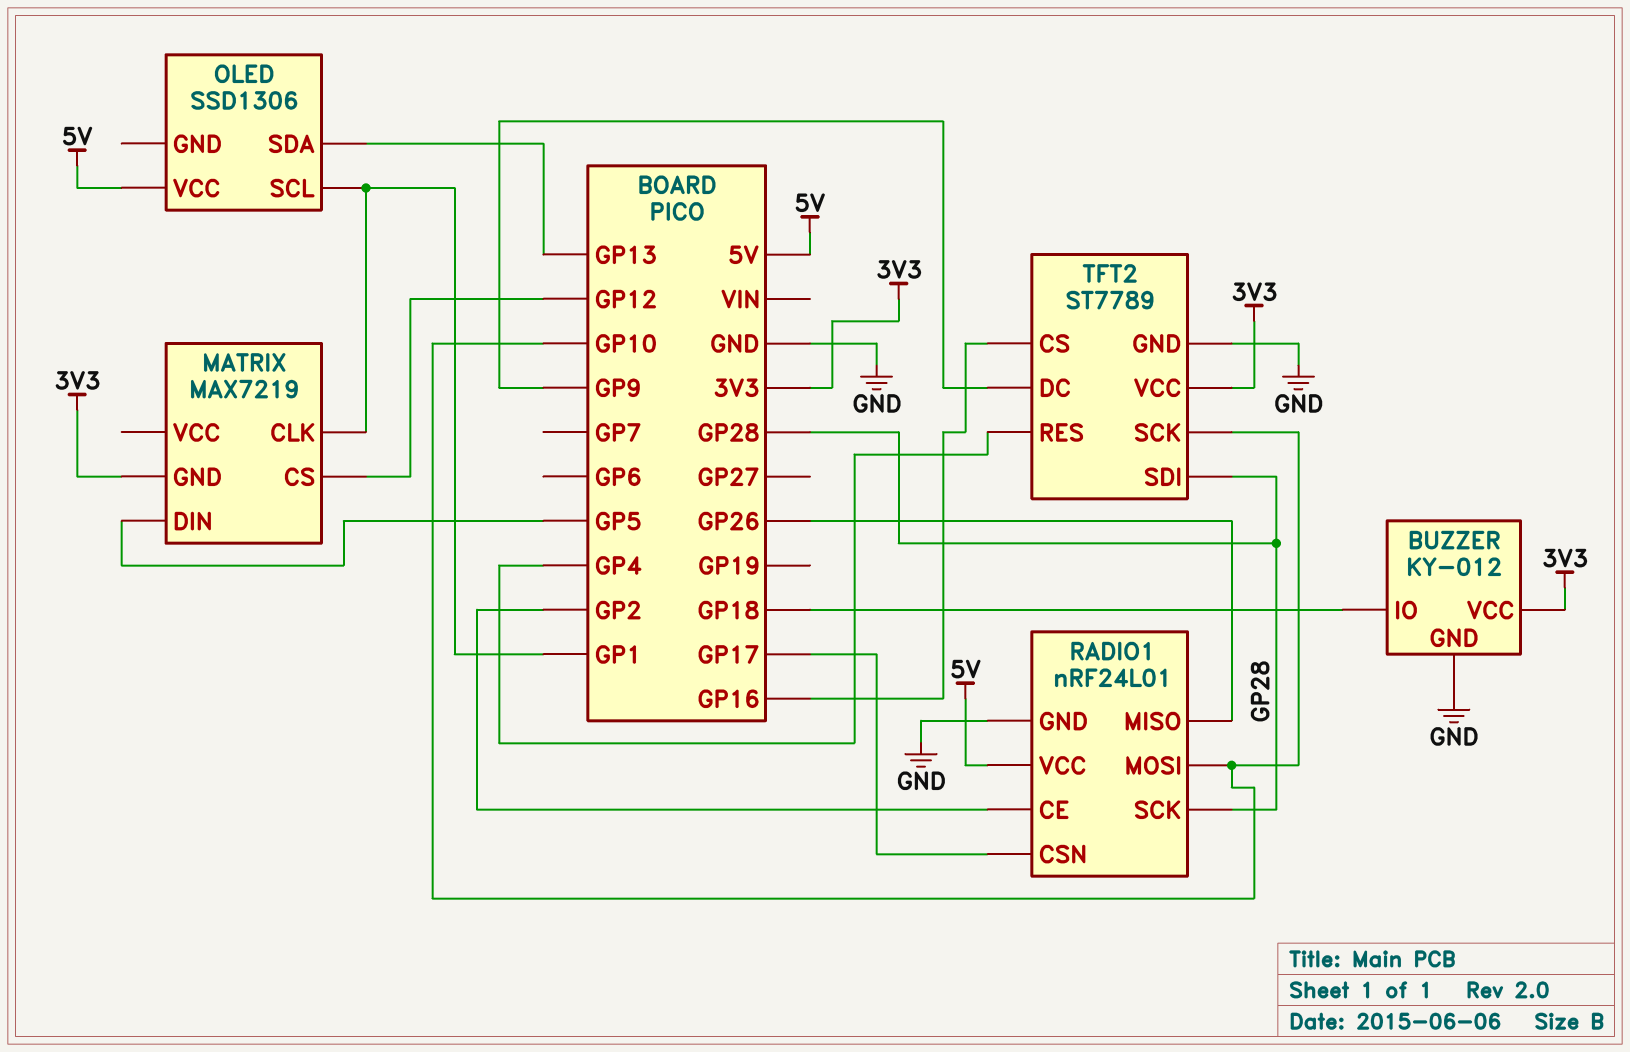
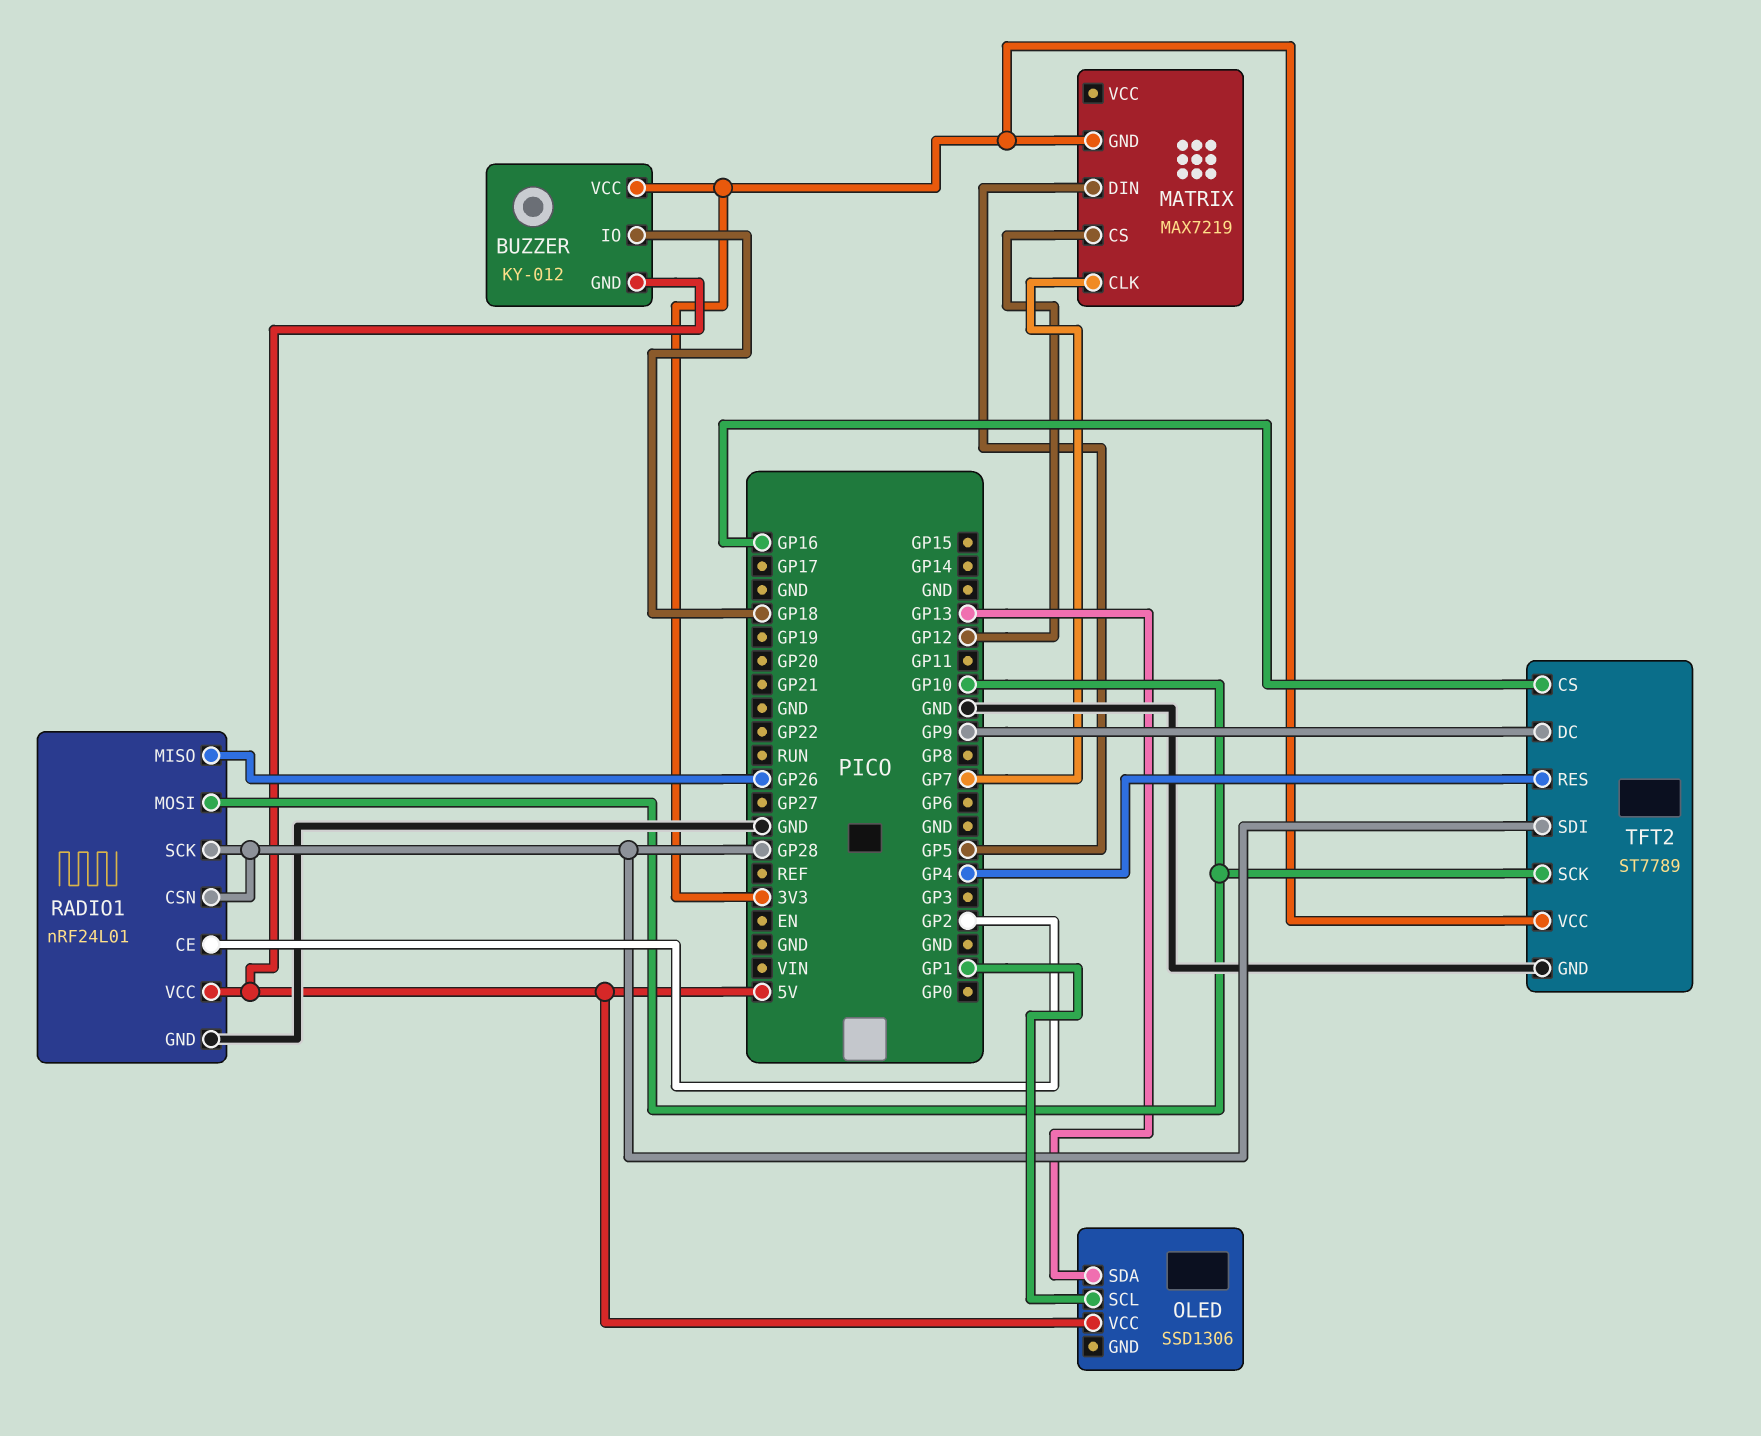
BUZZER pin GND: GND -> 5V
MATRIX pin CLK: GP1 -> GP7
RADIO1 pin CSN: GP17 -> GP28

